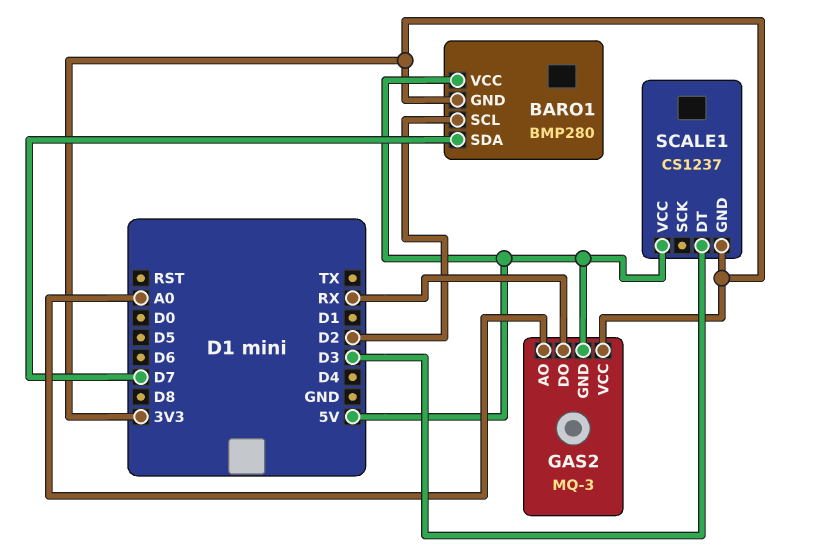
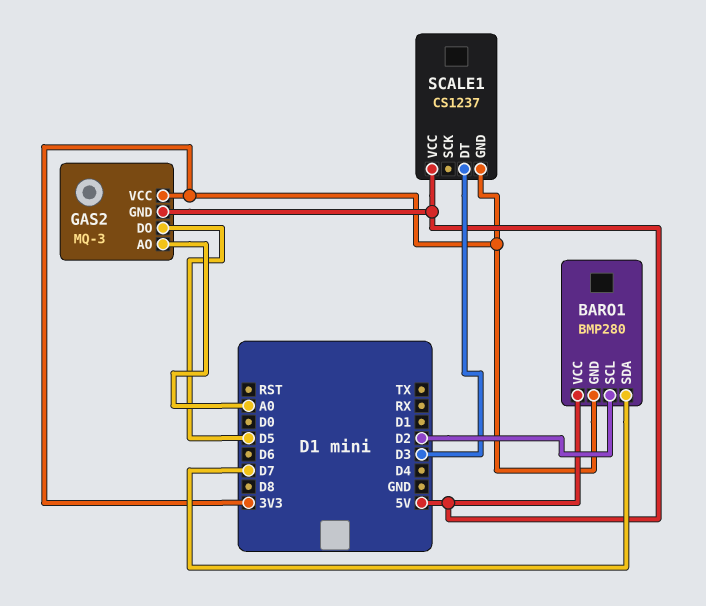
GAS2 pin DO: RX -> D5

